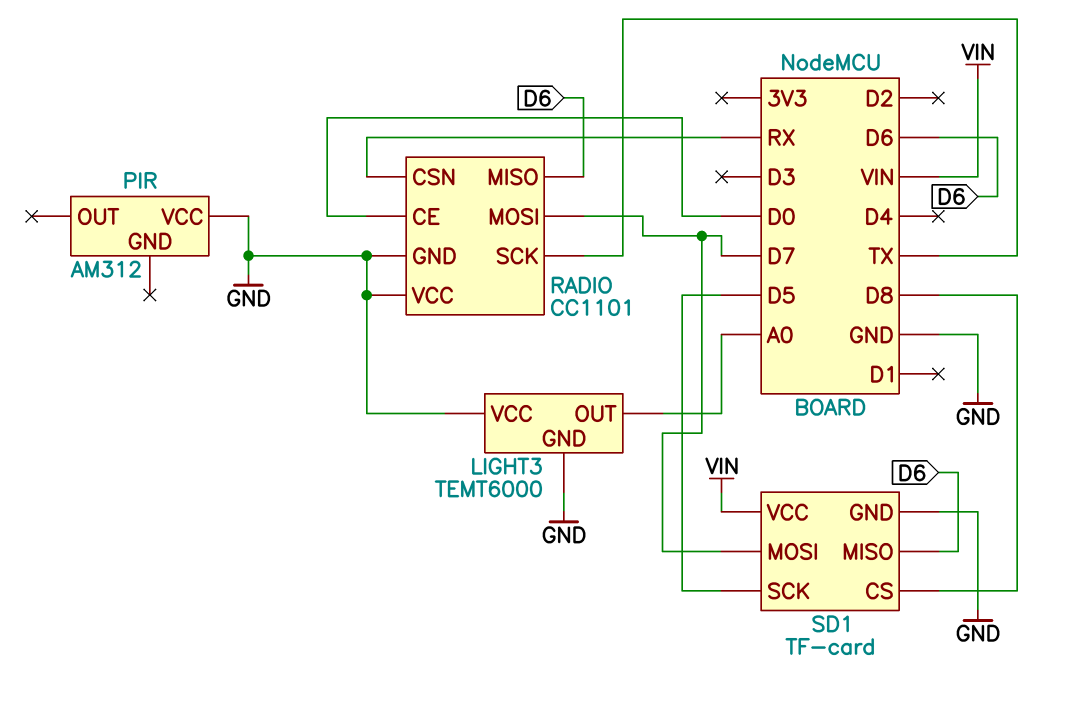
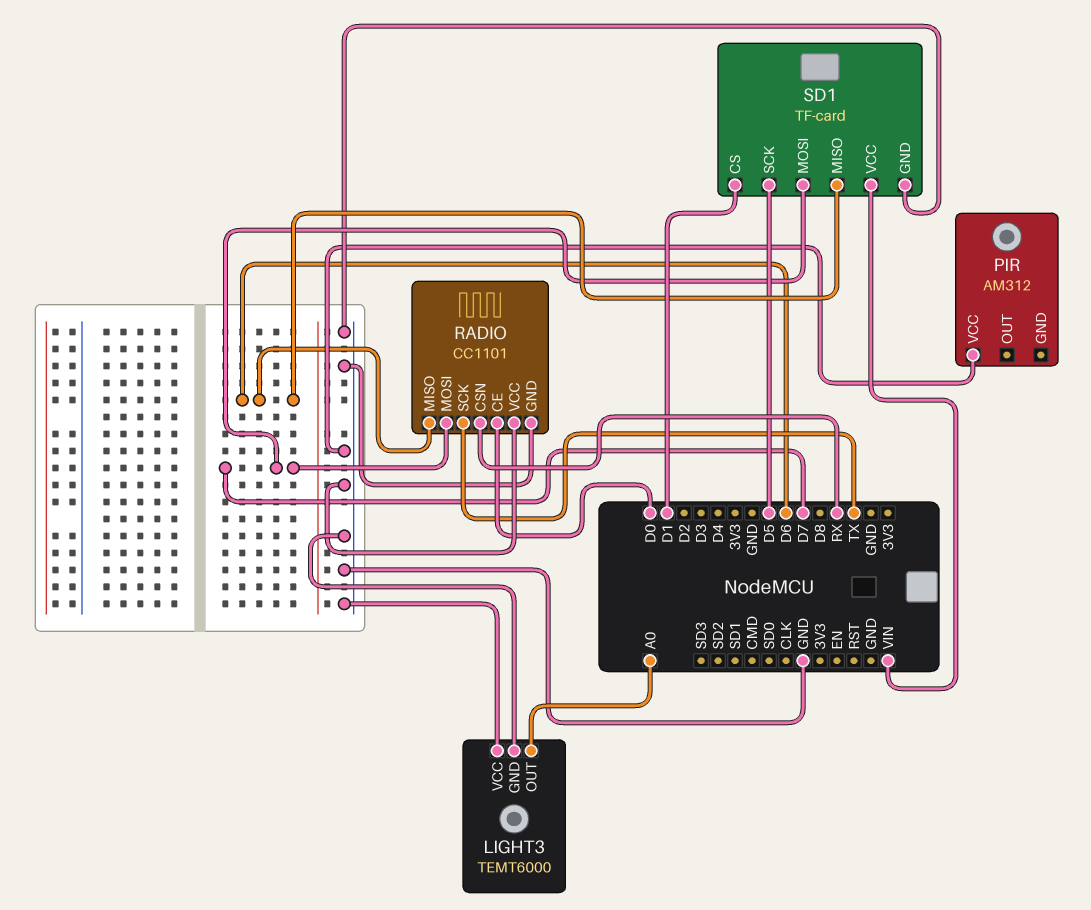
SD1 pin CS: D8 -> D1

